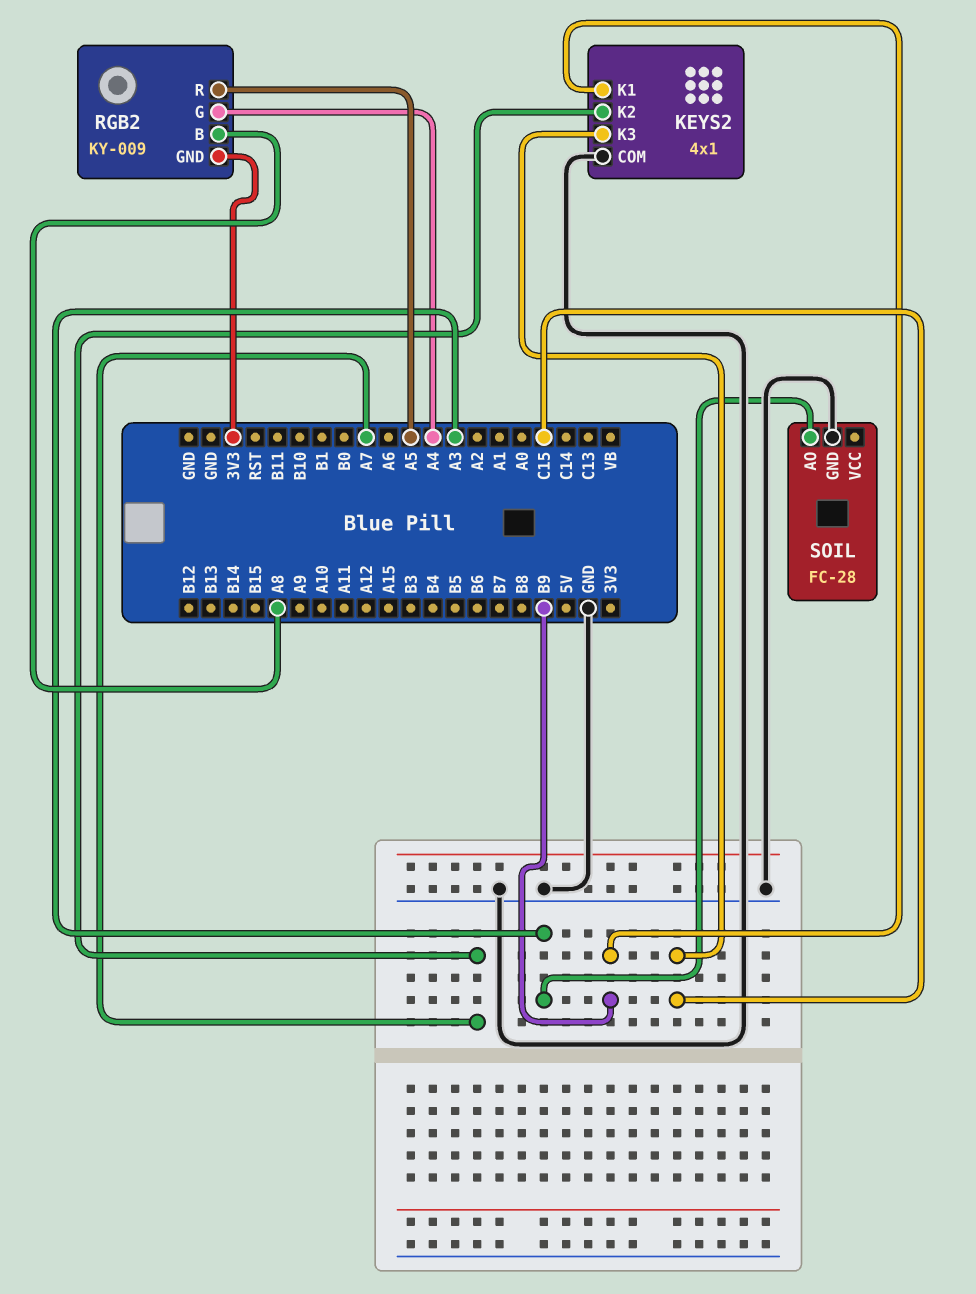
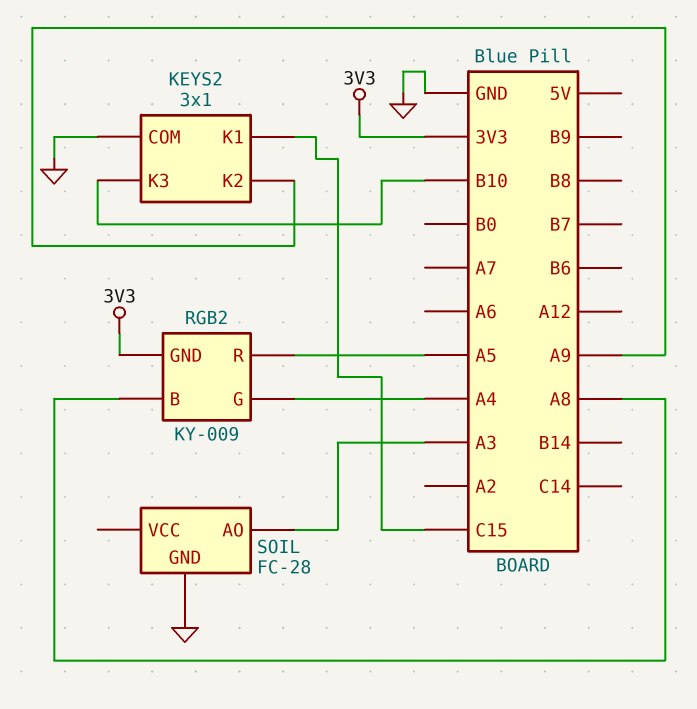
KEYS2: 4x1 -> 3x1
KEYS2 pin K1: B9 -> C15
KEYS2 pin K2: A7 -> A9
KEYS2 pin K3: C15 -> B10

